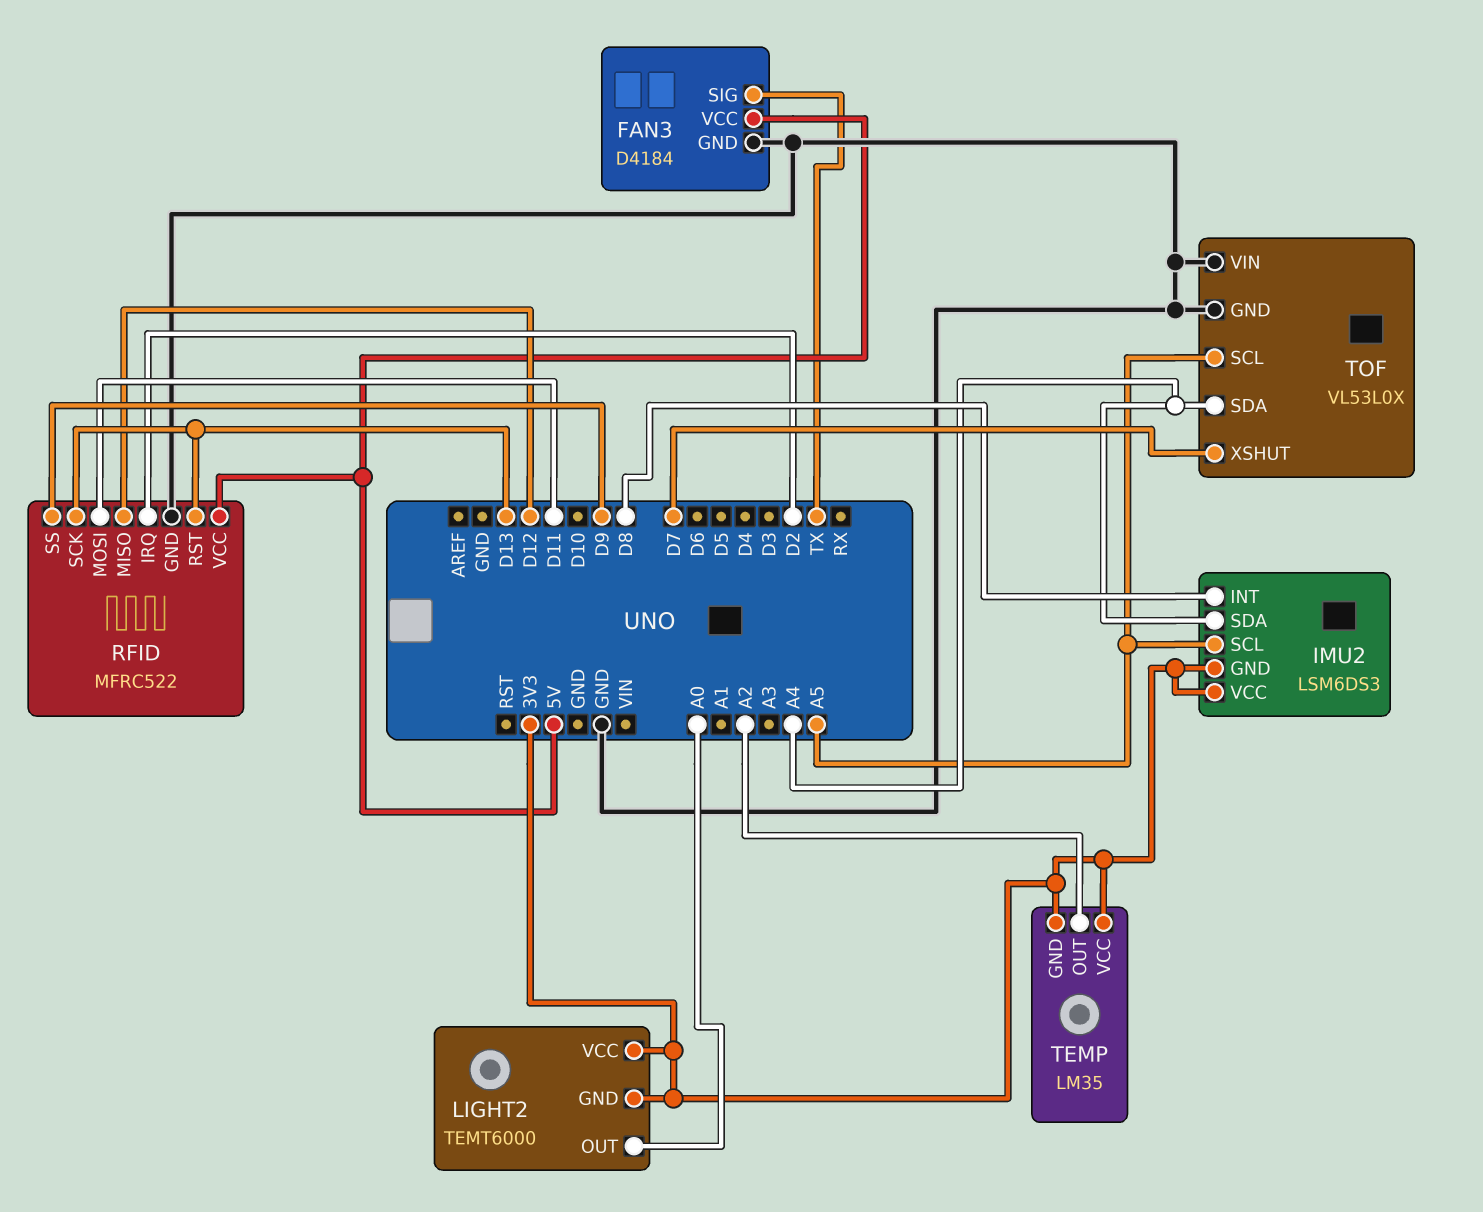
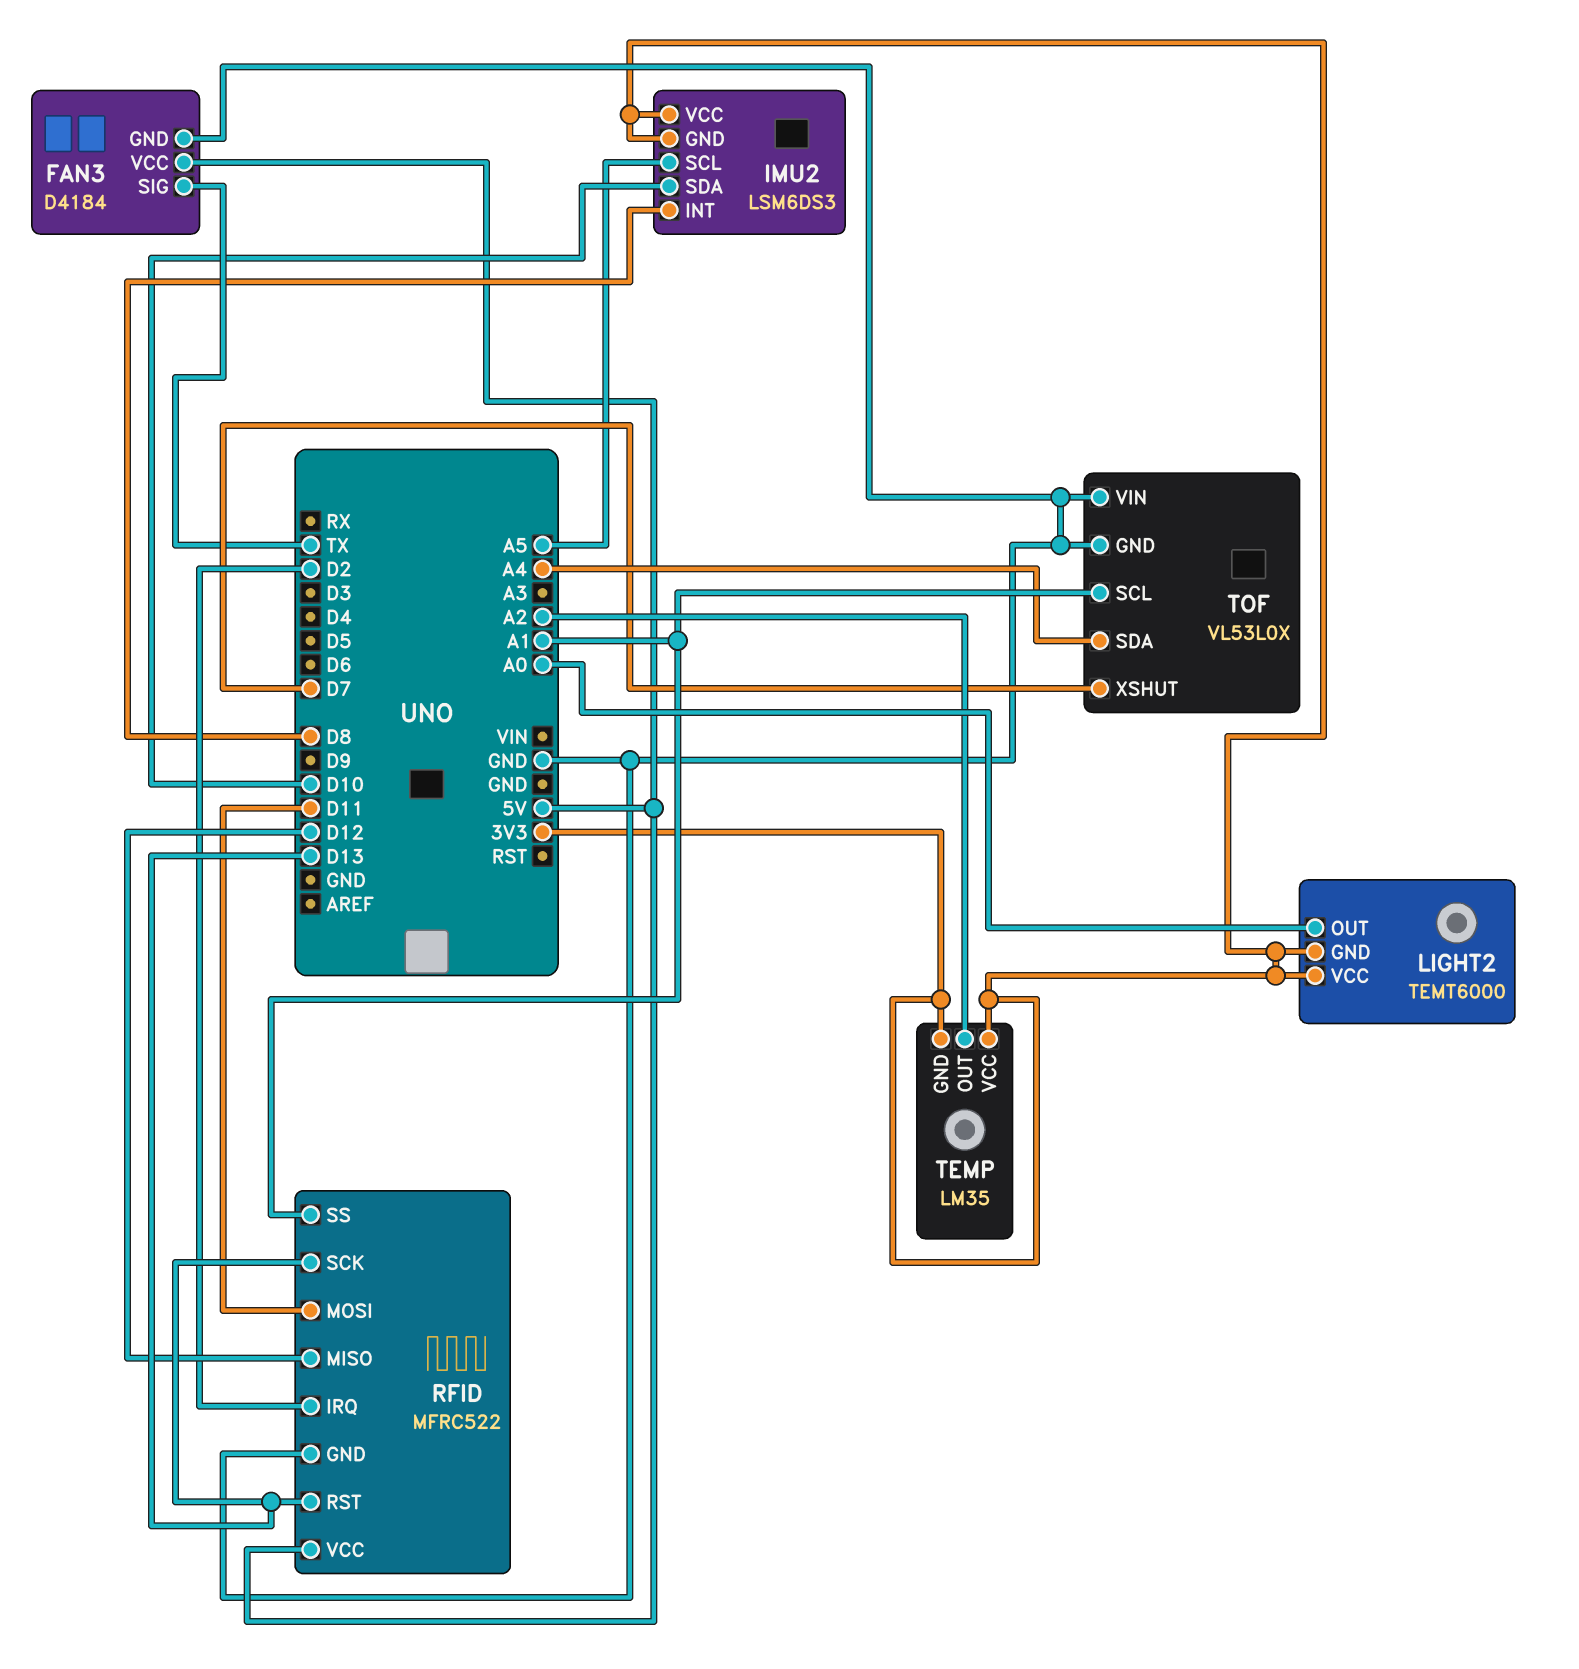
IMU2 pin SDA: A4 -> D10
RFID pin SS: D9 -> A1
TOF pin SCL: A5 -> A1

